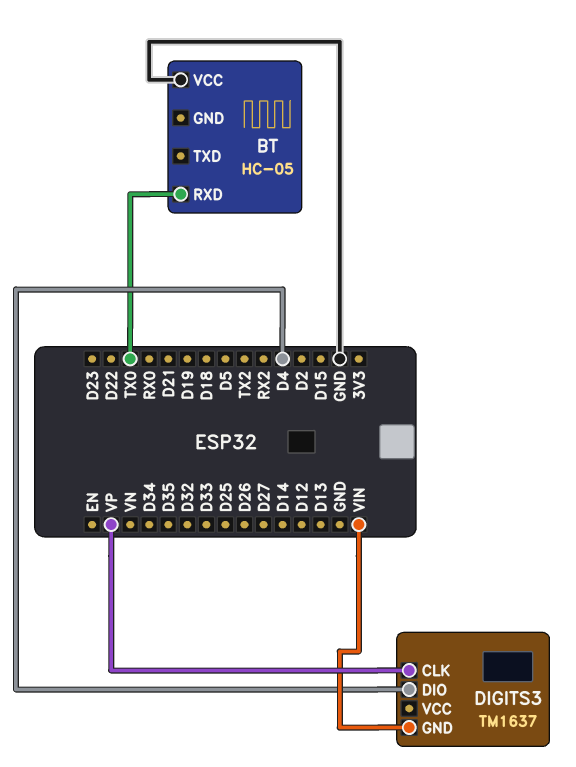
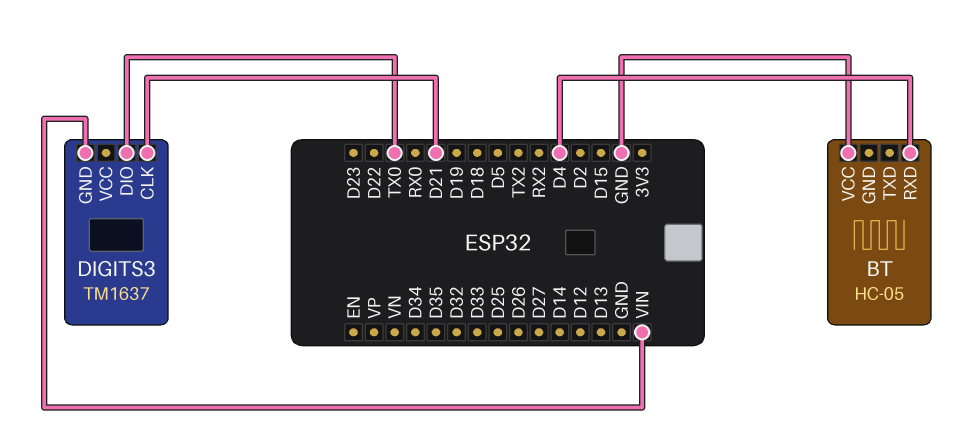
BT pin RXD: TX0 -> D4
DIGITS3 pin CLK: VP -> D21
DIGITS3 pin DIO: D4 -> TX0

